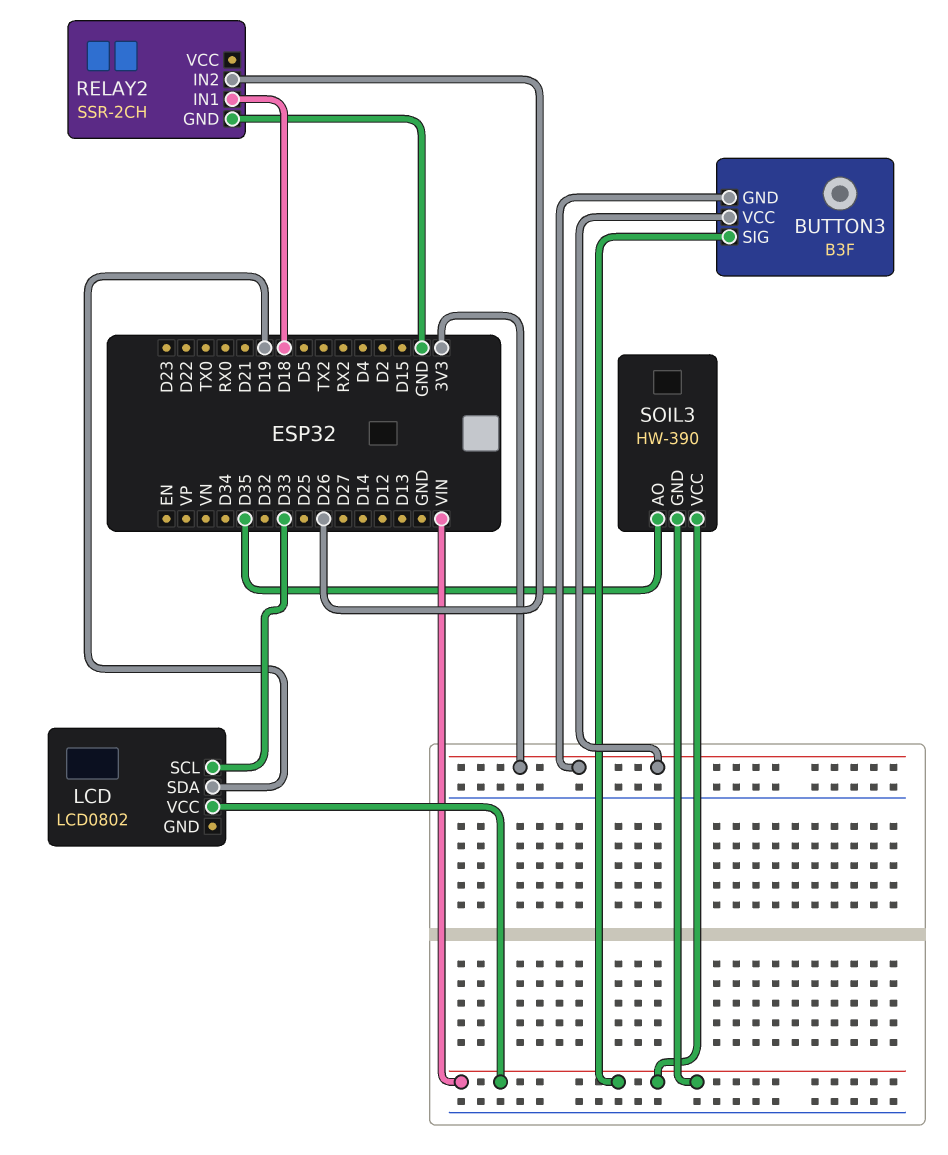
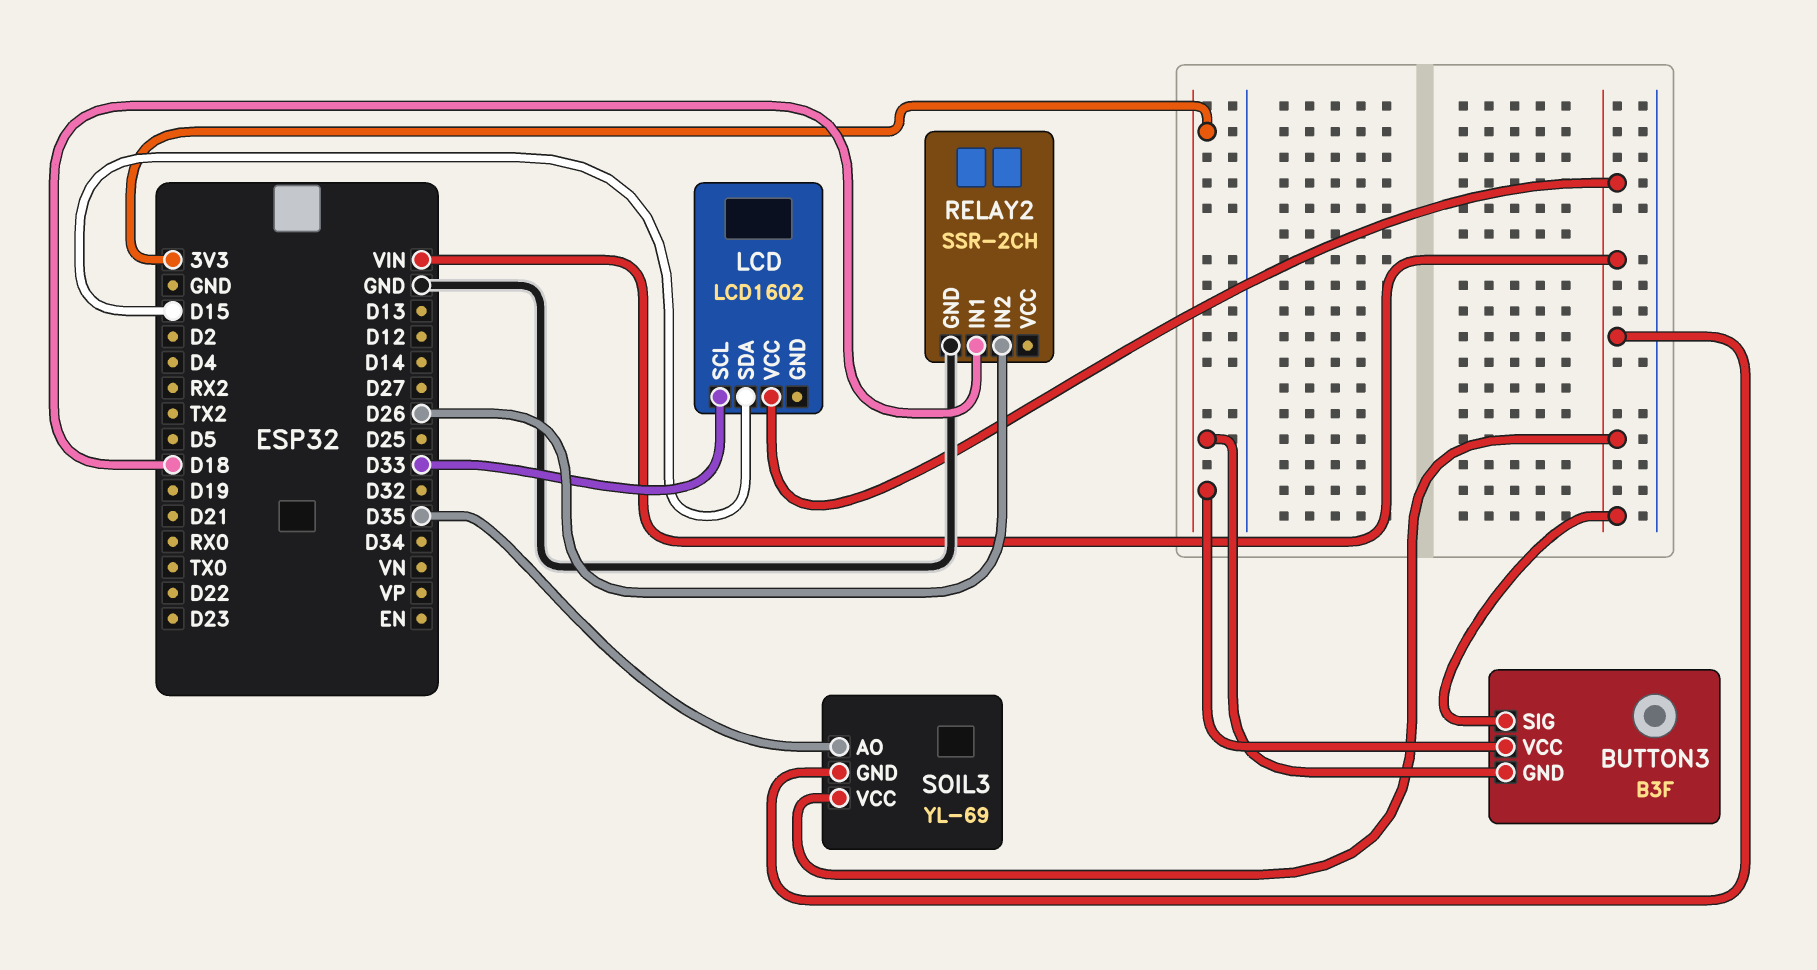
LCD: LCD0802 -> LCD1602
LCD pin SDA: D19 -> D15
SOIL3: HW-390 -> YL-69

